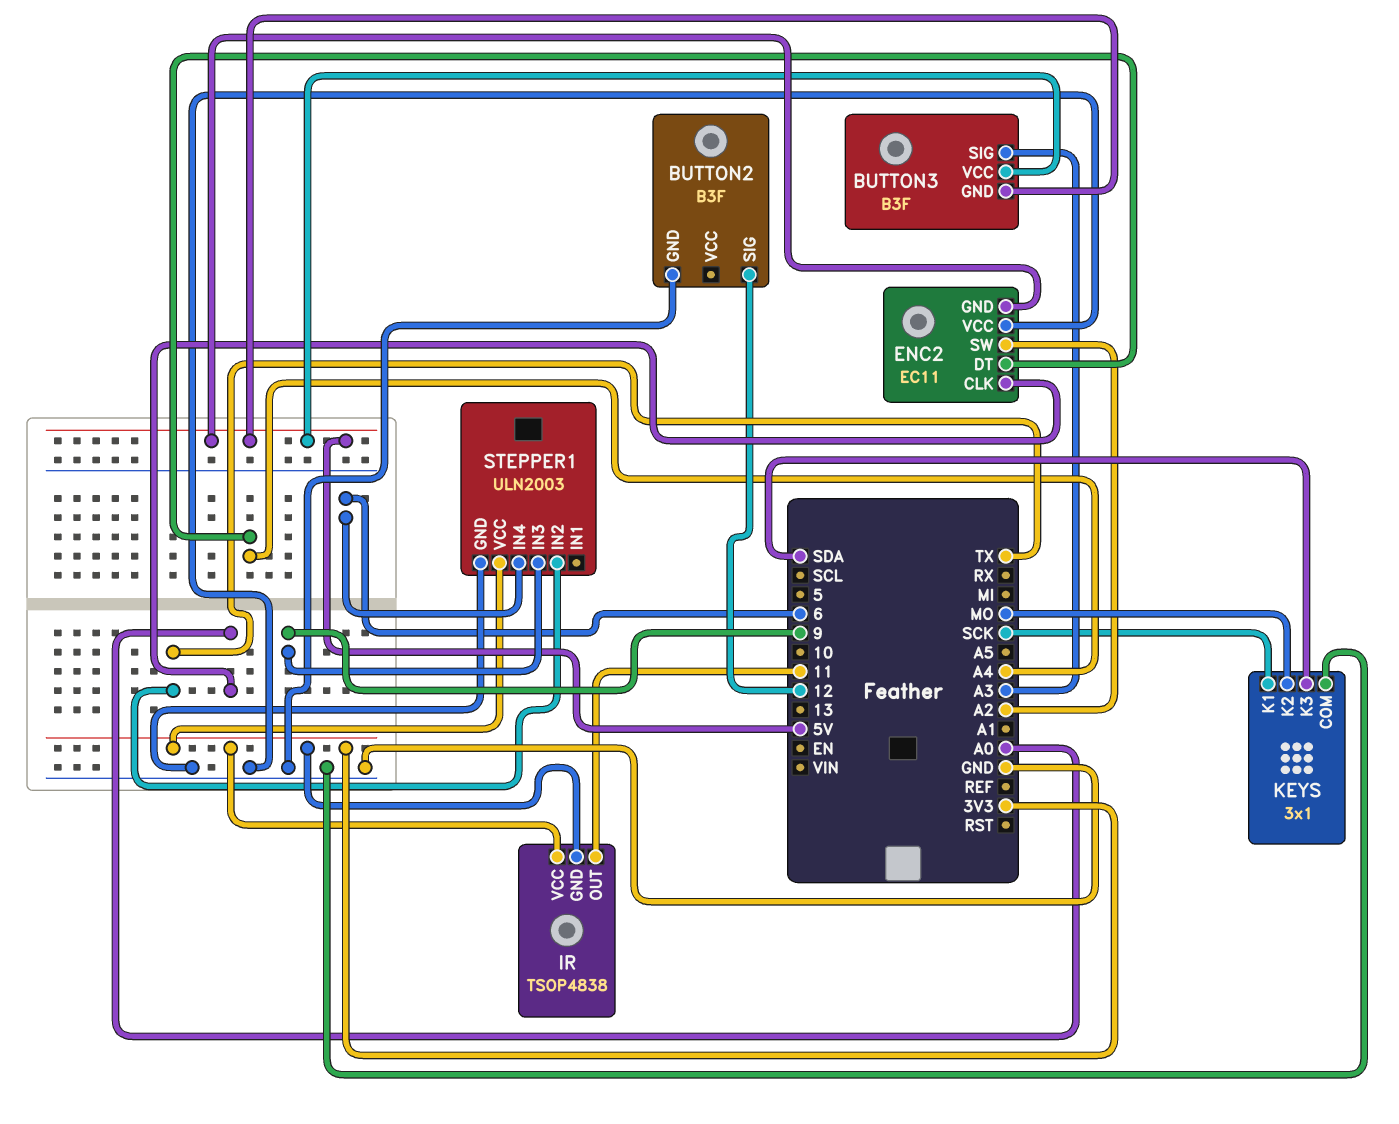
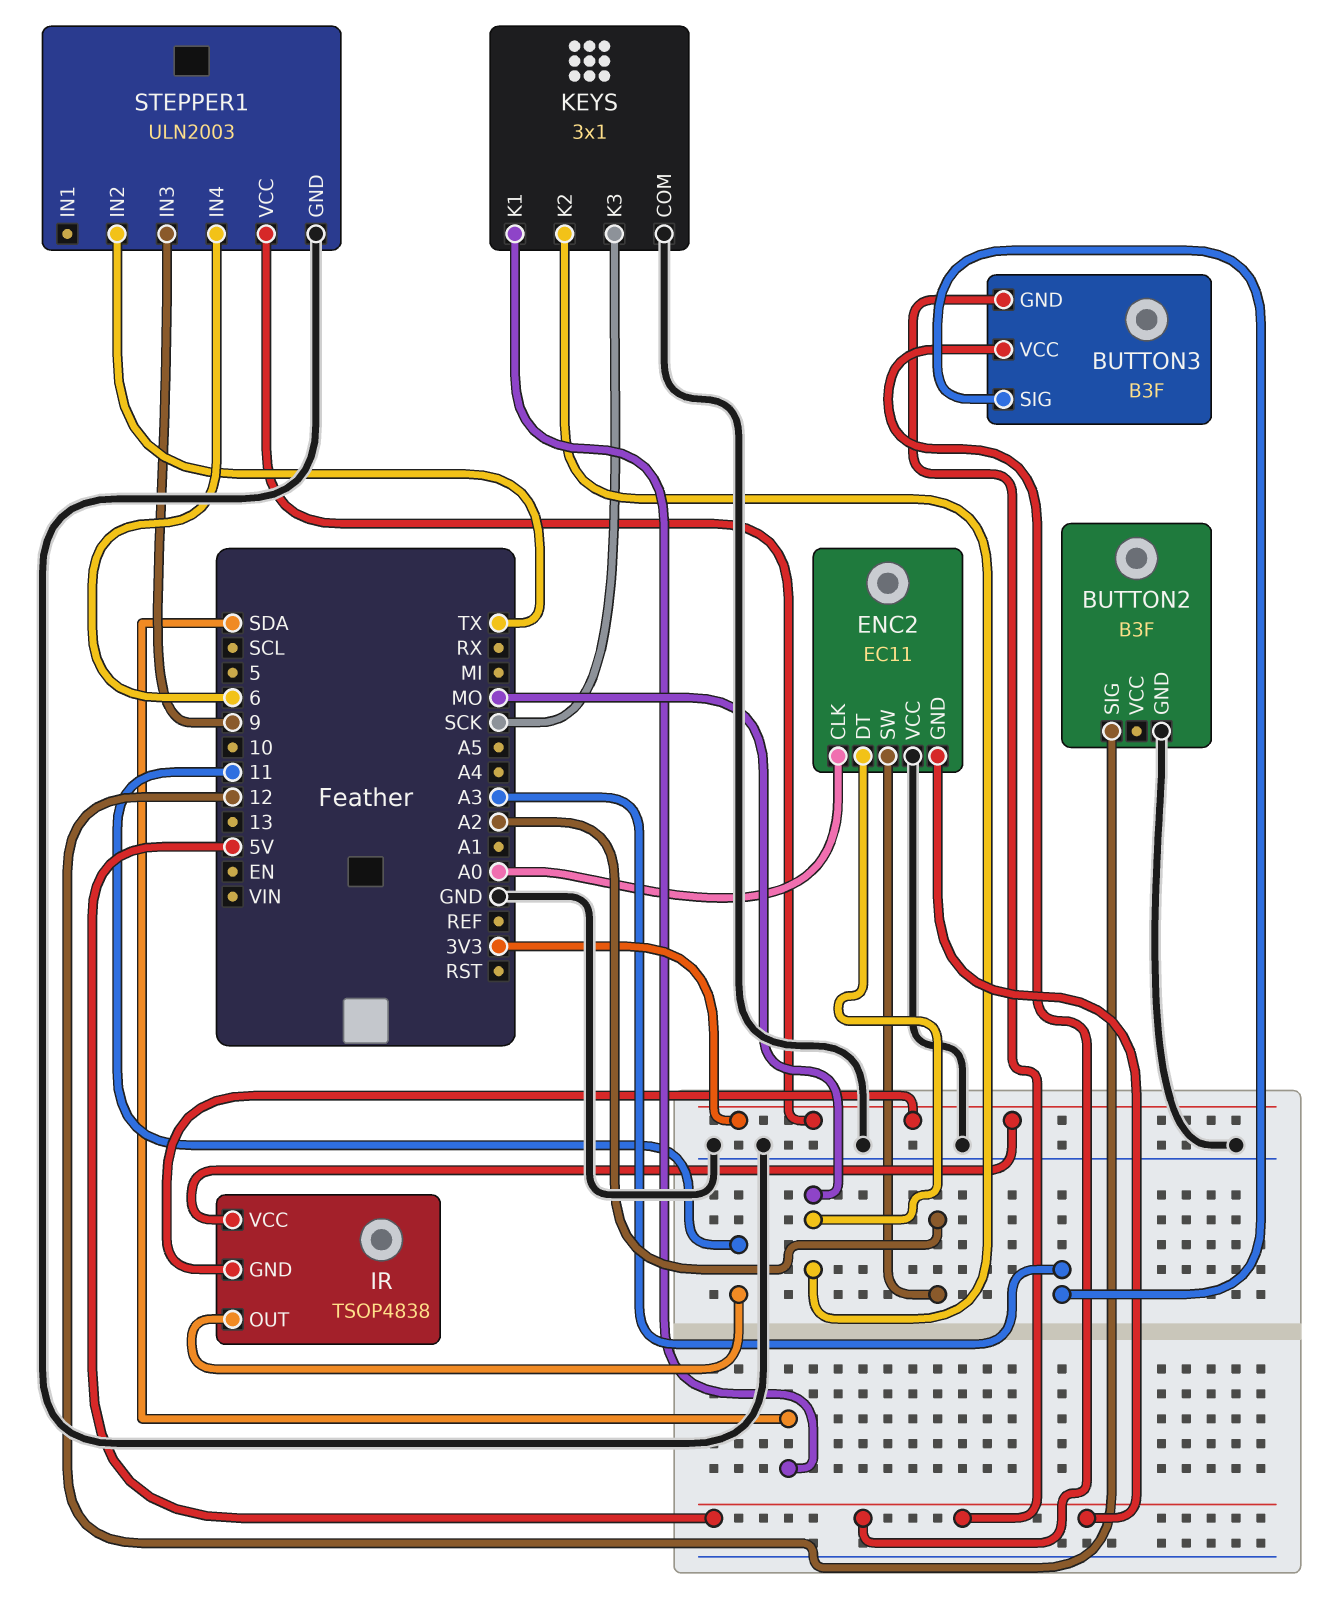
ENC2 pin DT: A4 -> MO
KEYS pin K1: SCK -> SDA
KEYS pin K3: SDA -> SCK

